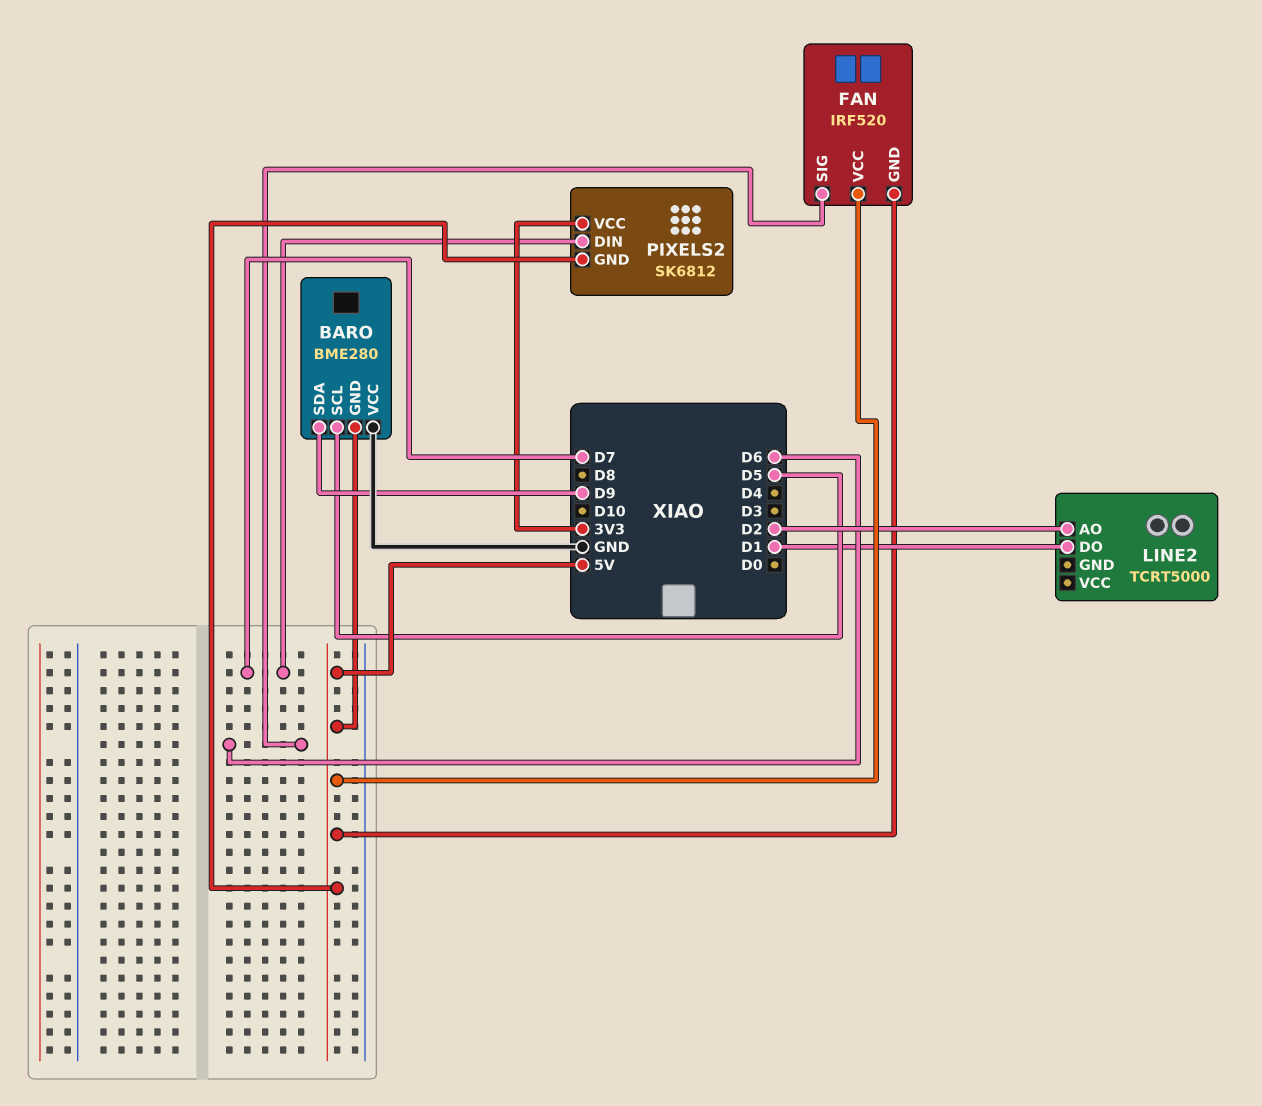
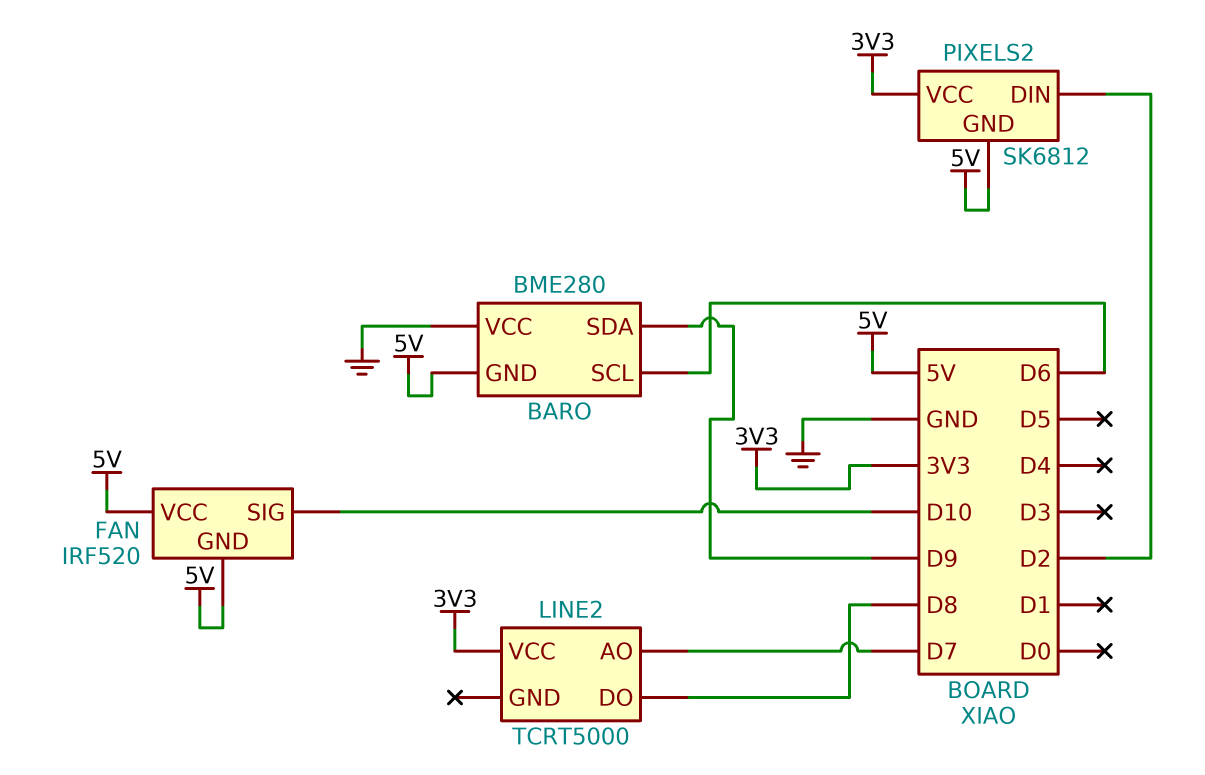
BARO pin SCL: D5 -> D6
FAN pin SIG: D6 -> D10
LINE2 pin AO: D2 -> D7
LINE2 pin DO: D1 -> D8
LINE2 pin VCC: none -> 3V3
PIXELS2 pin DIN: D7 -> D2

